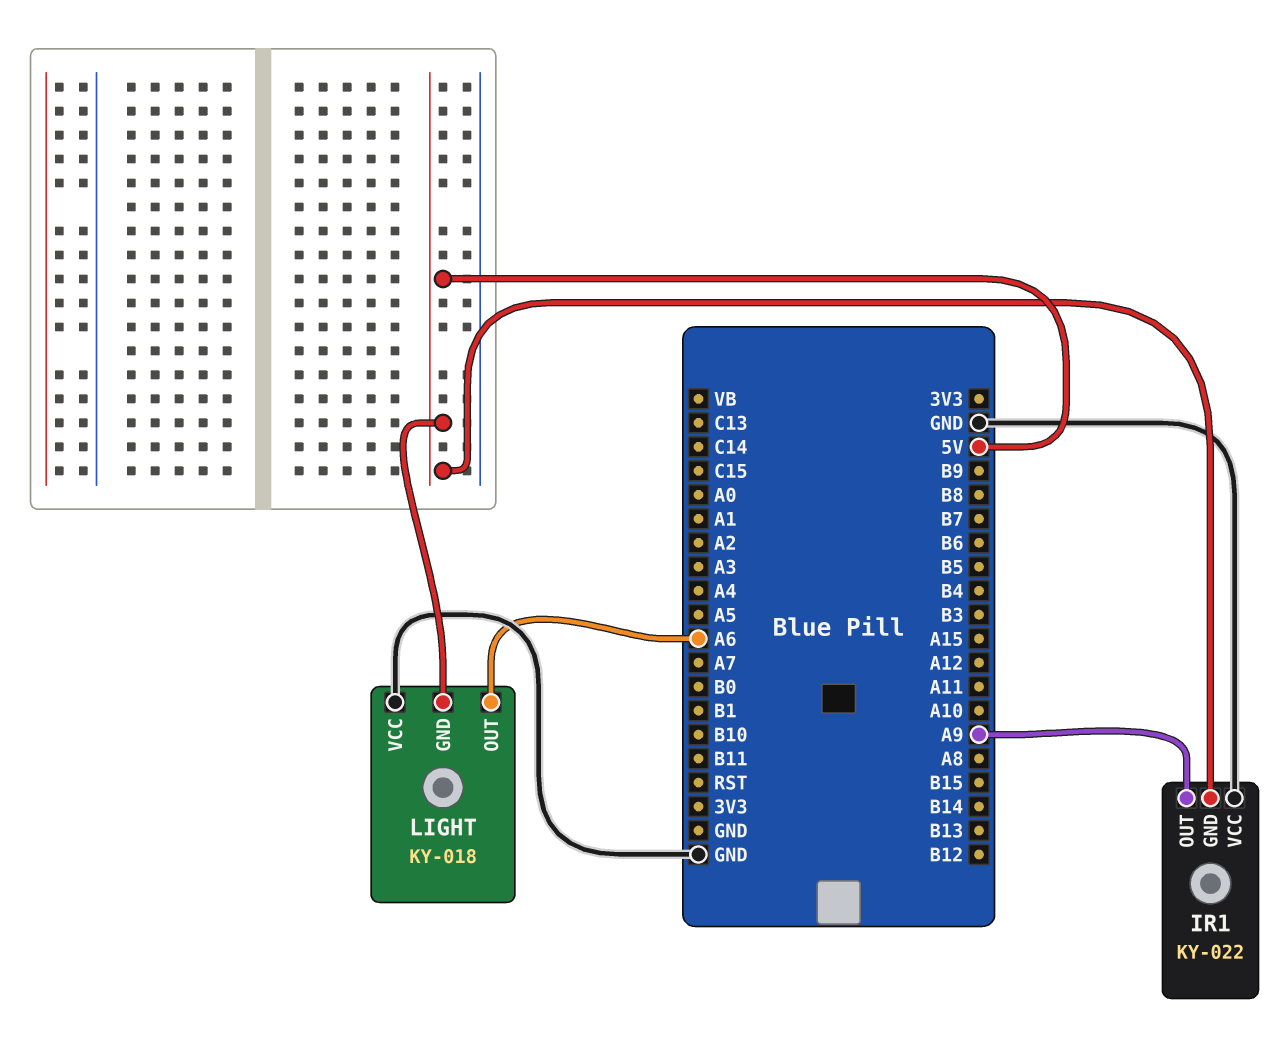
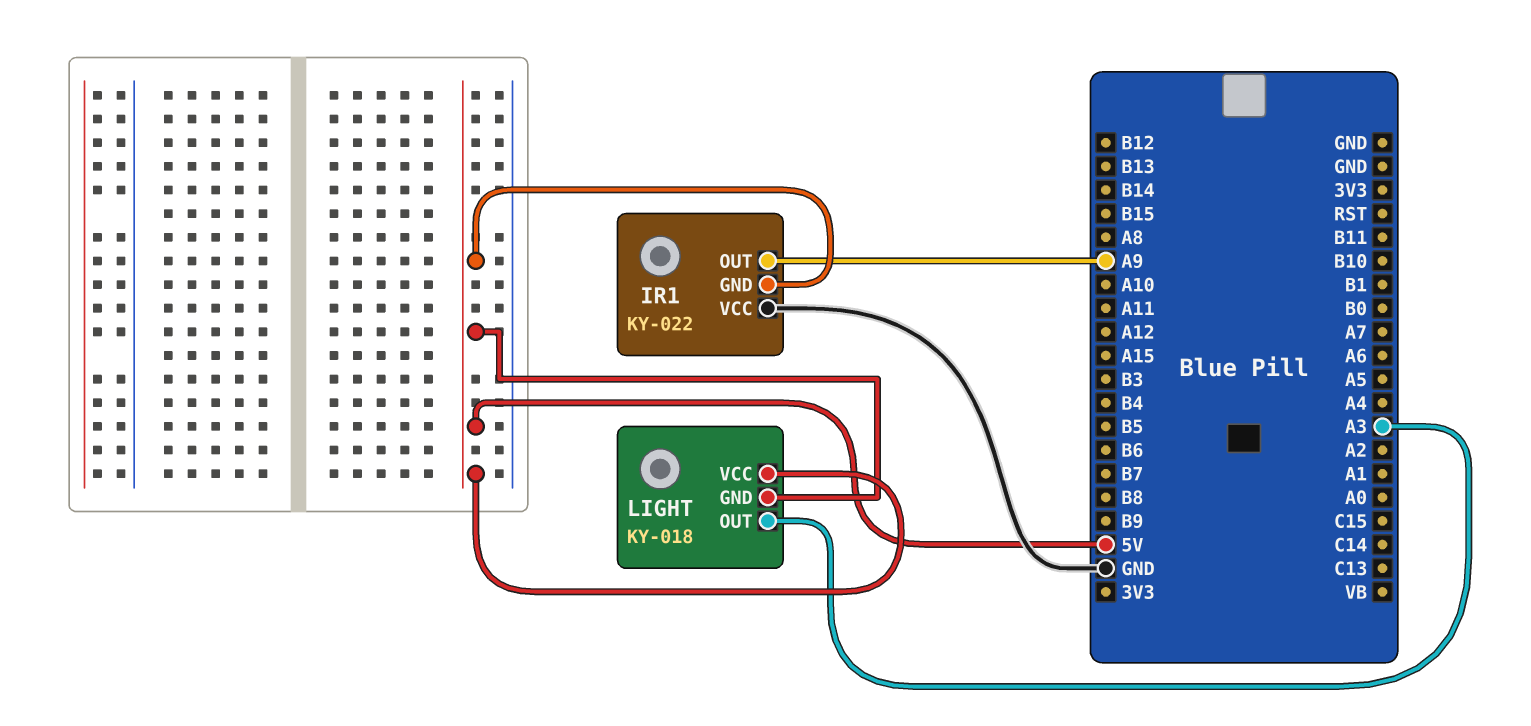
LIGHT pin OUT: A6 -> A3
LIGHT pin VCC: GND -> 5V

